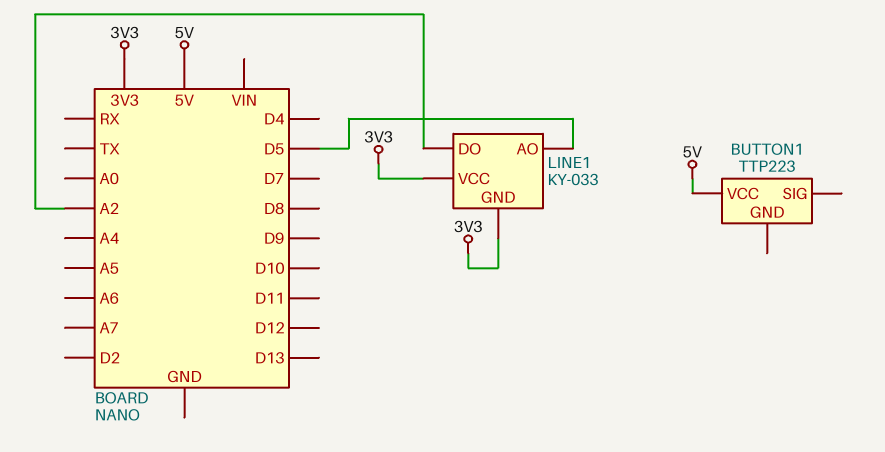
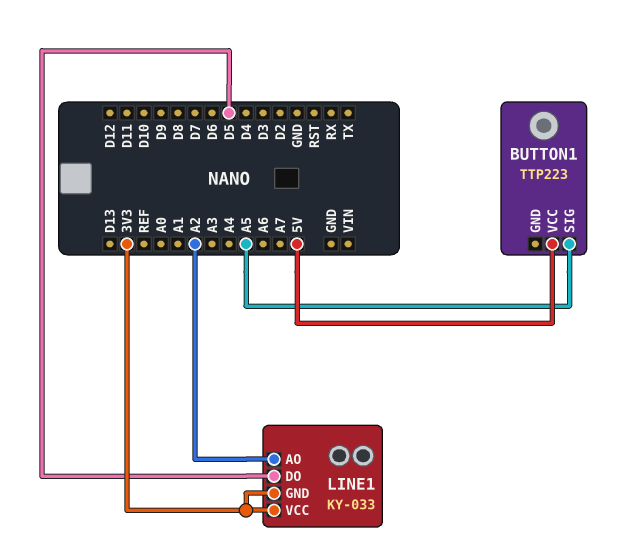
BUTTON1 pin SIG: none -> A5
LINE1 pin AO: D5 -> A2
LINE1 pin DO: A2 -> D5

